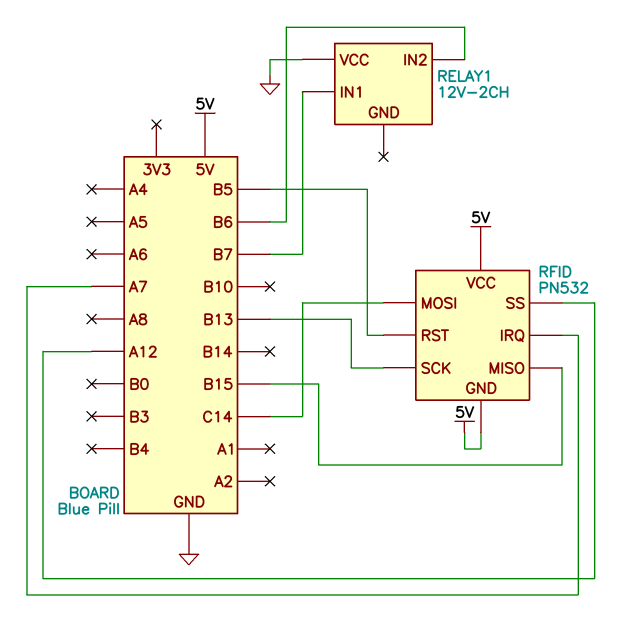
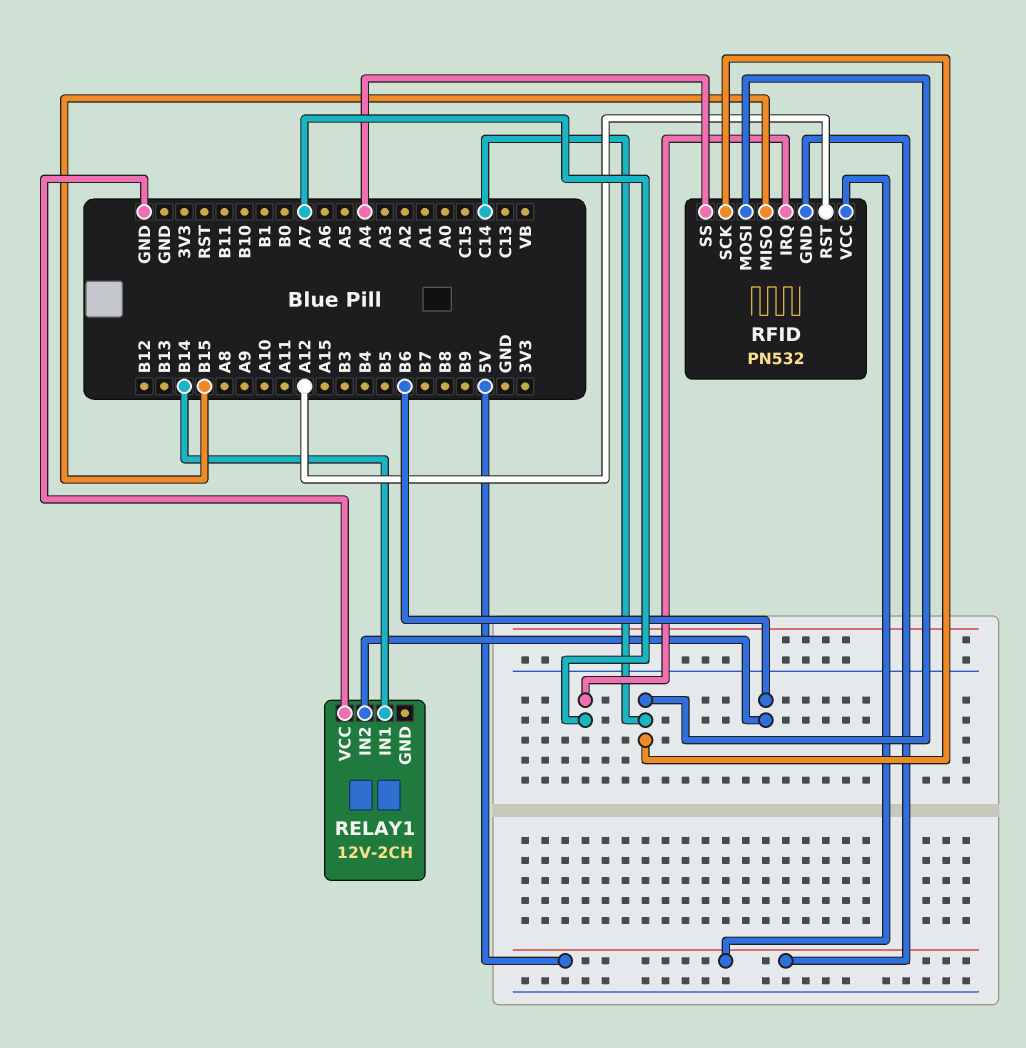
RELAY1 pin IN1: B7 -> B14
RFID pin RST: B5 -> A12
RFID pin SCK: B13 -> C14
RFID pin SS: A12 -> A4

